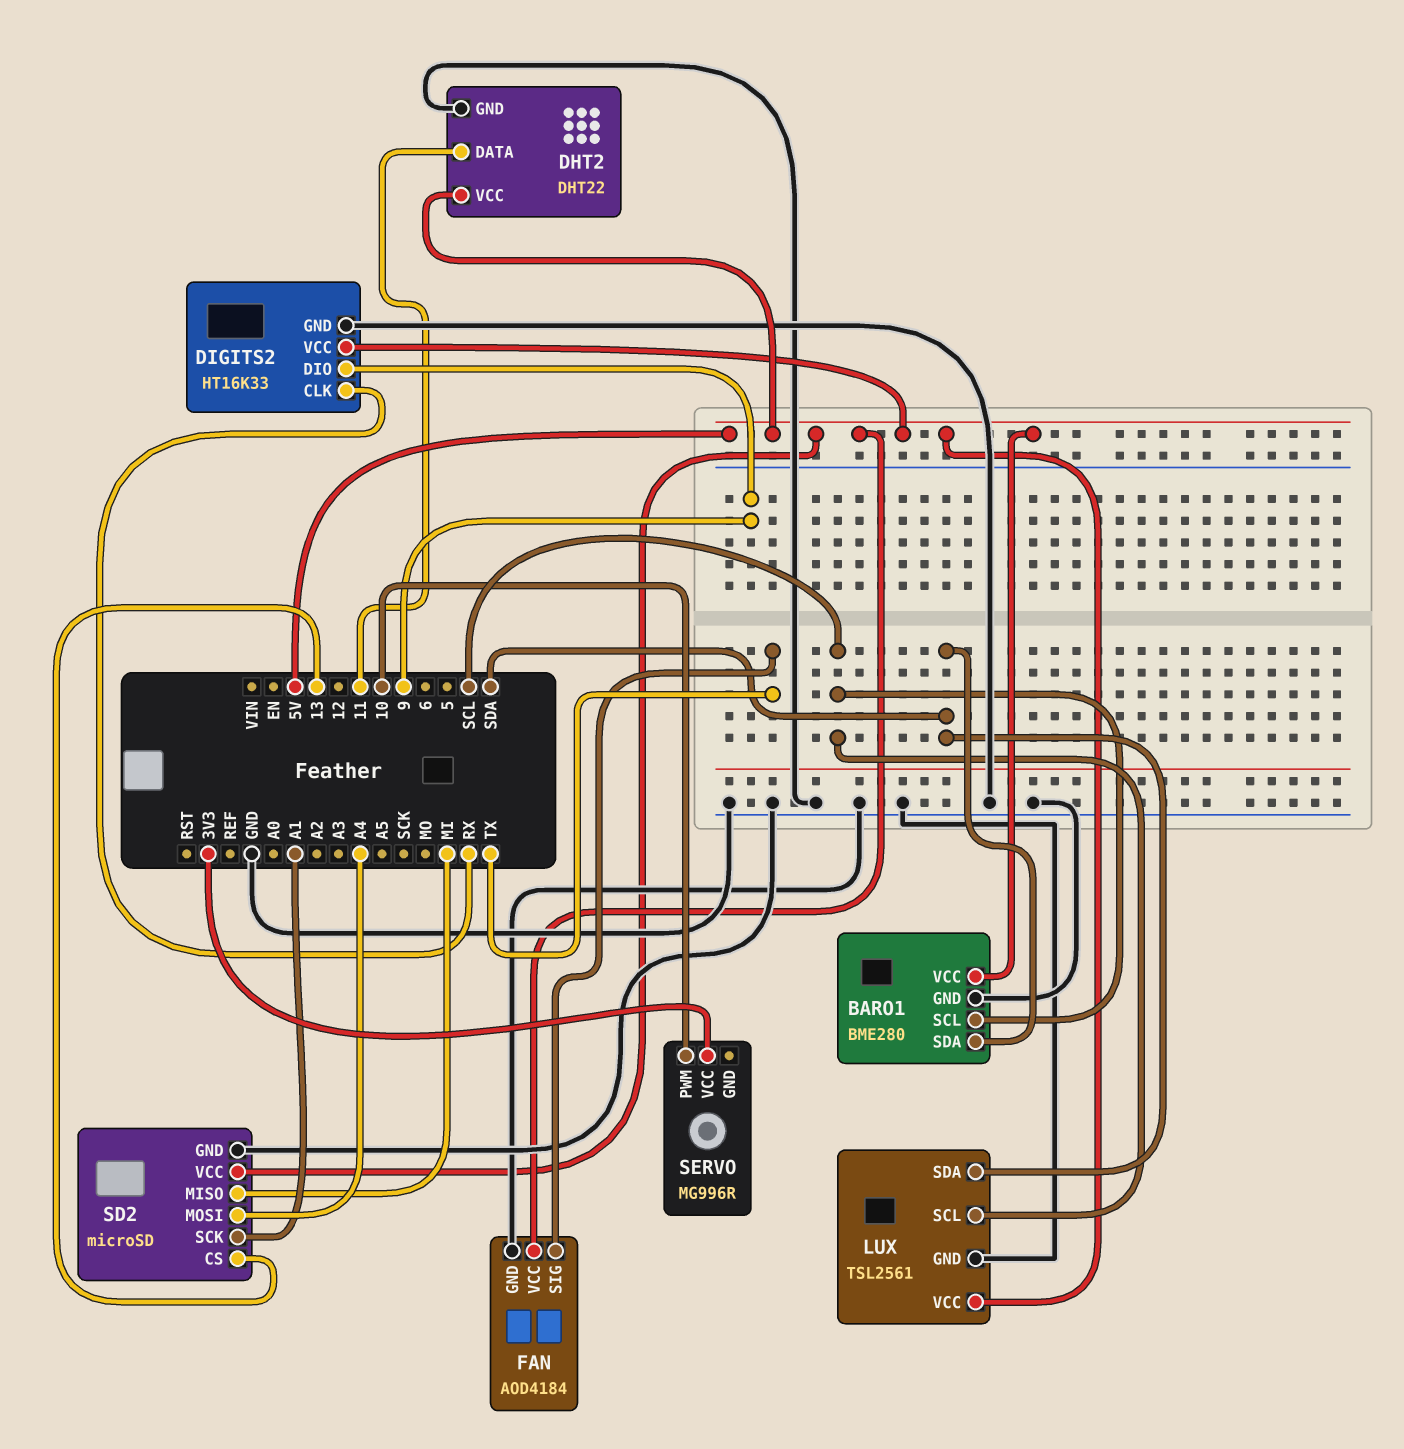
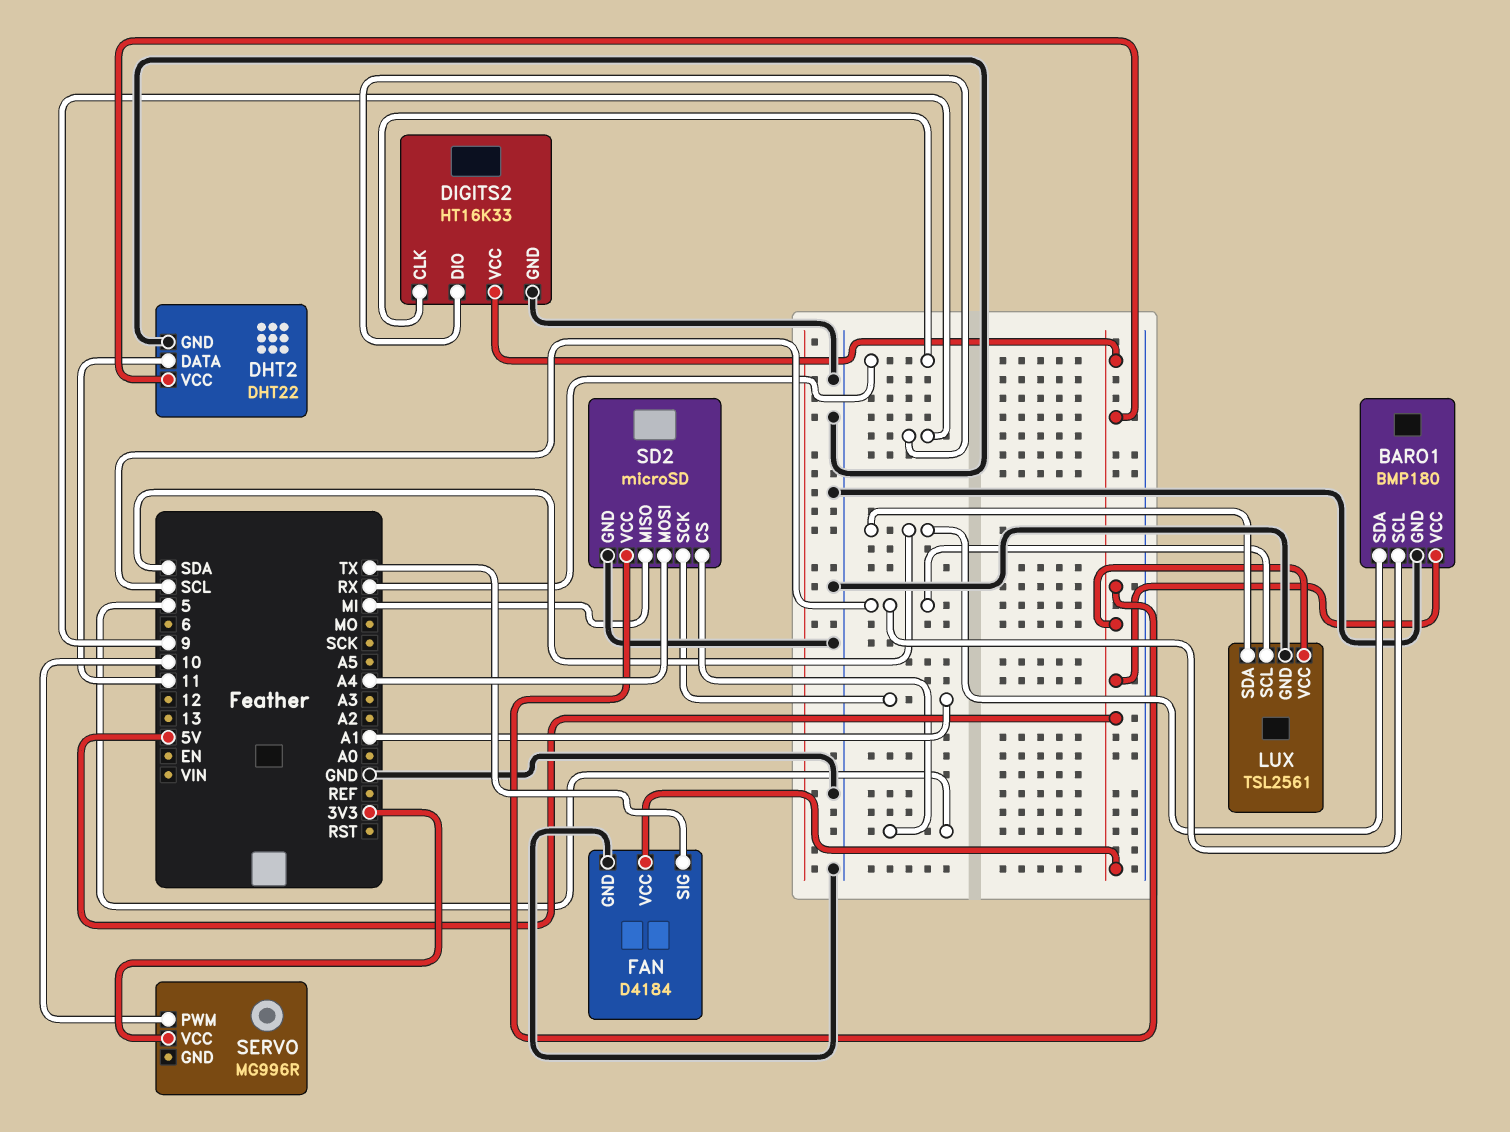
BARO1: BME280 -> BMP180
FAN: AOD4184 -> D4184
SD2 pin CS: 13 -> 5

